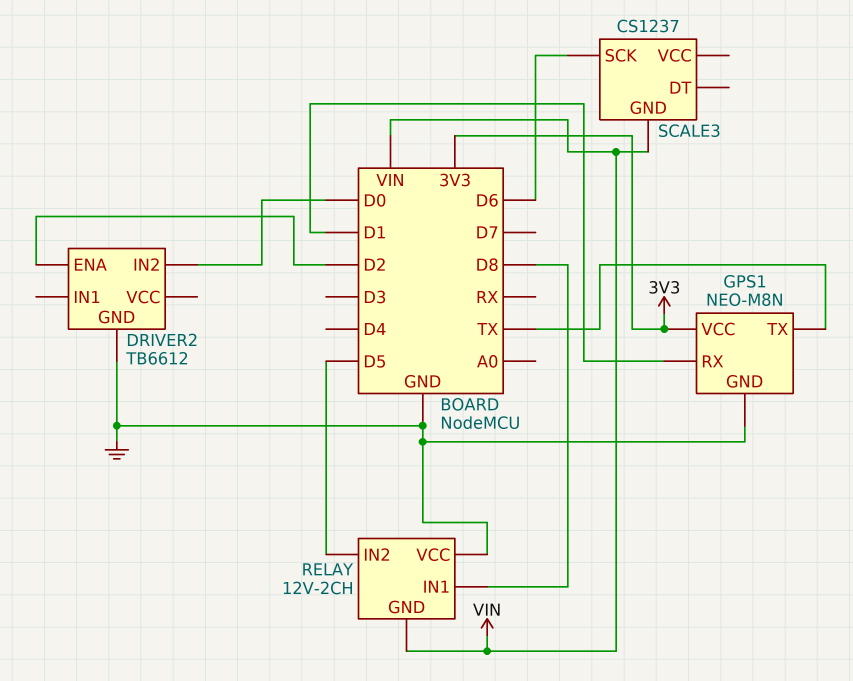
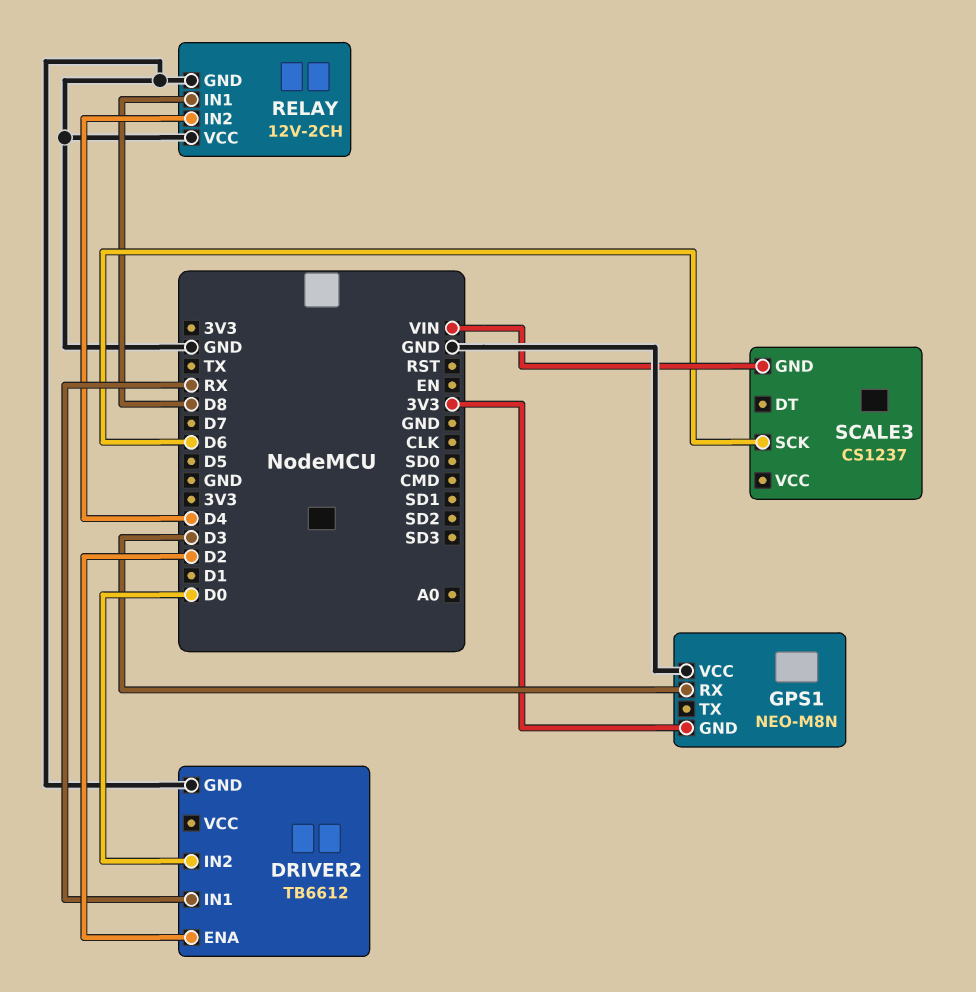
DRIVER2 pin IN1: none -> RX
GPS1 pin GND: GND -> 3V3
GPS1 pin RX: D1 -> D3
GPS1 pin TX: TX -> none
GPS1 pin VCC: 3V3 -> GND
RELAY pin GND: VIN -> GND
RELAY pin IN2: D5 -> D4

